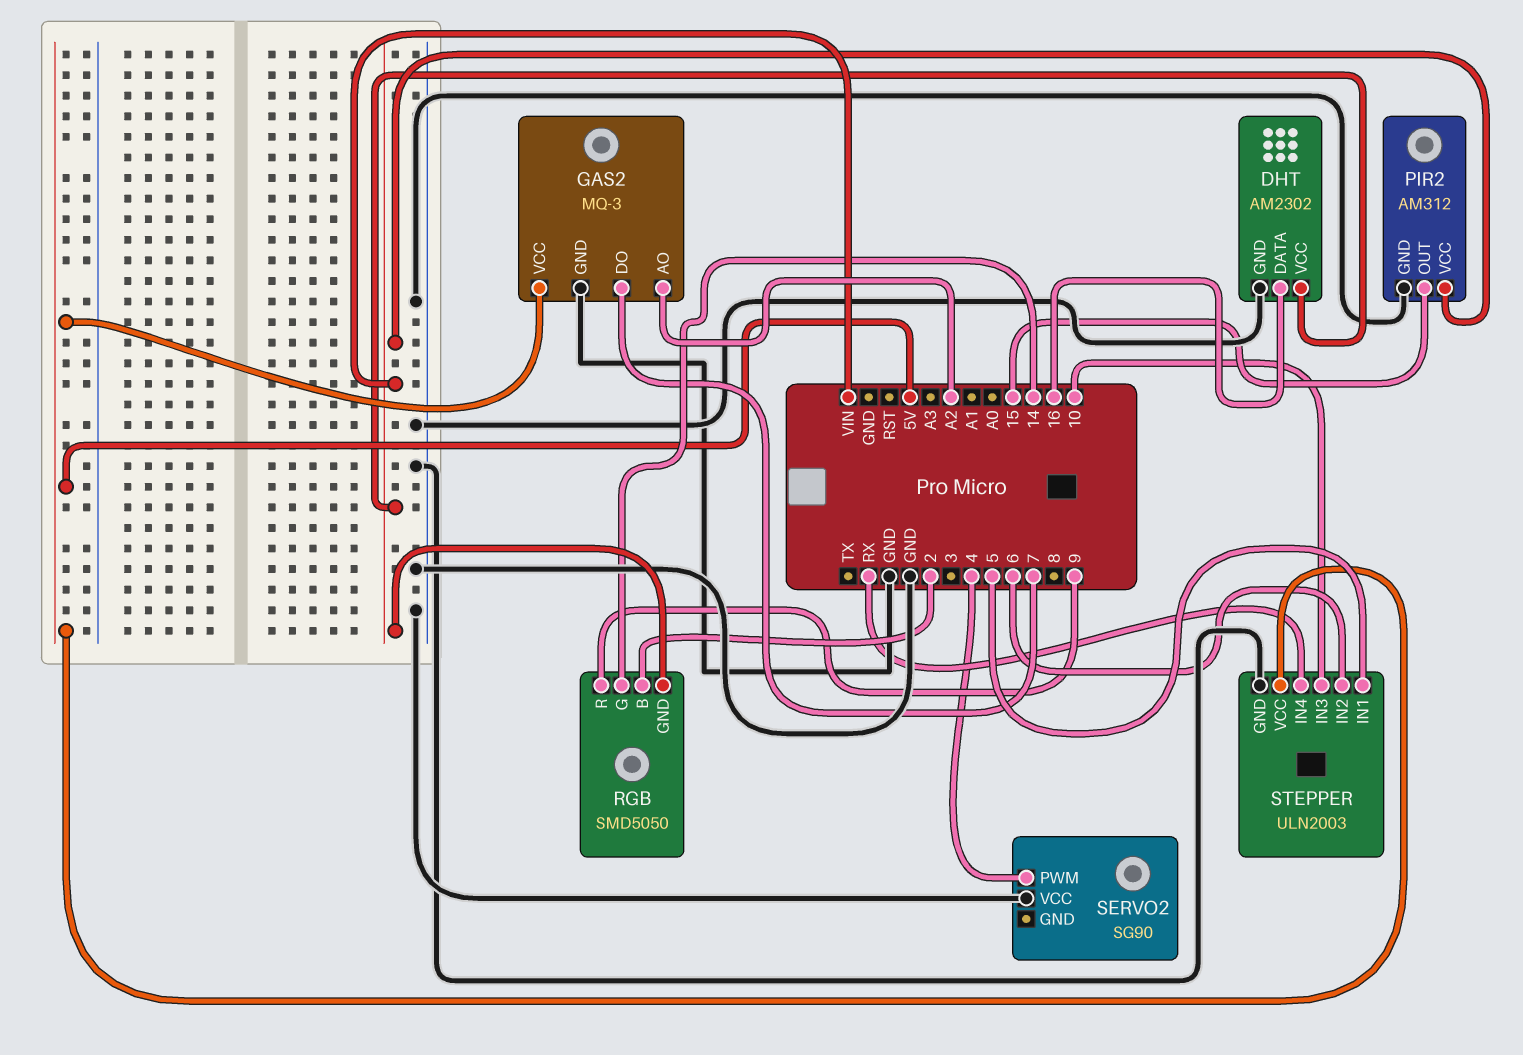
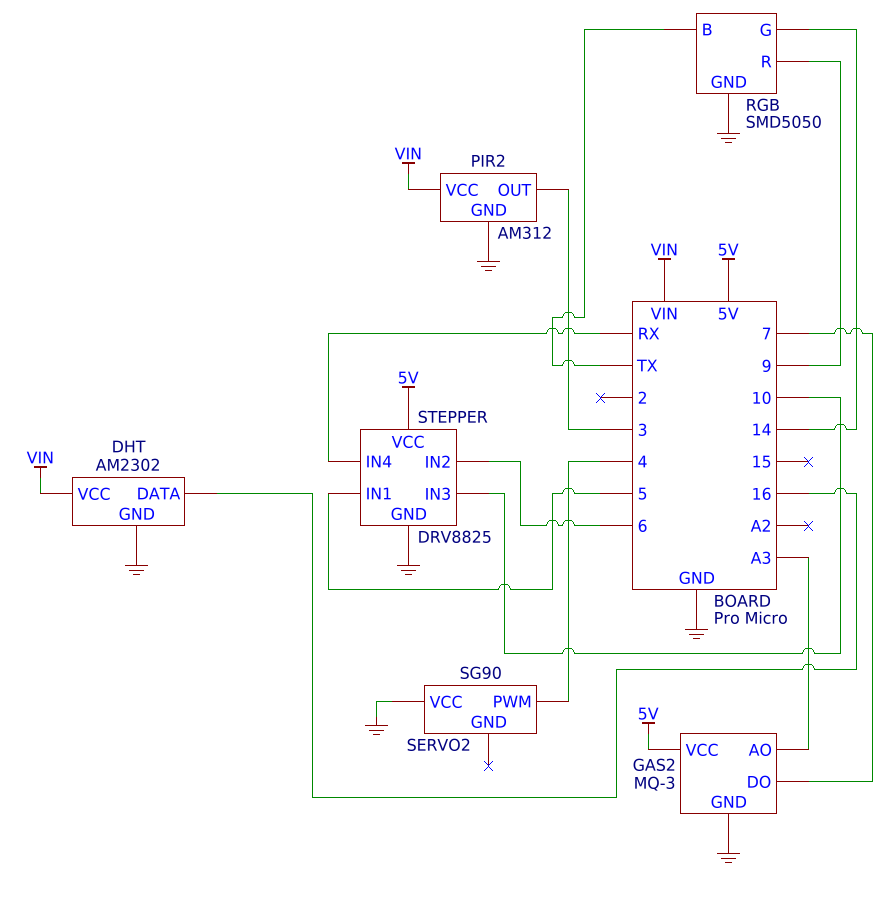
GAS2 pin AO: A2 -> A3
PIR2 pin OUT: 15 -> 3
RGB pin B: 2 -> TX
RGB pin GND: VIN -> GND
STEPPER: ULN2003 -> DRV8825

